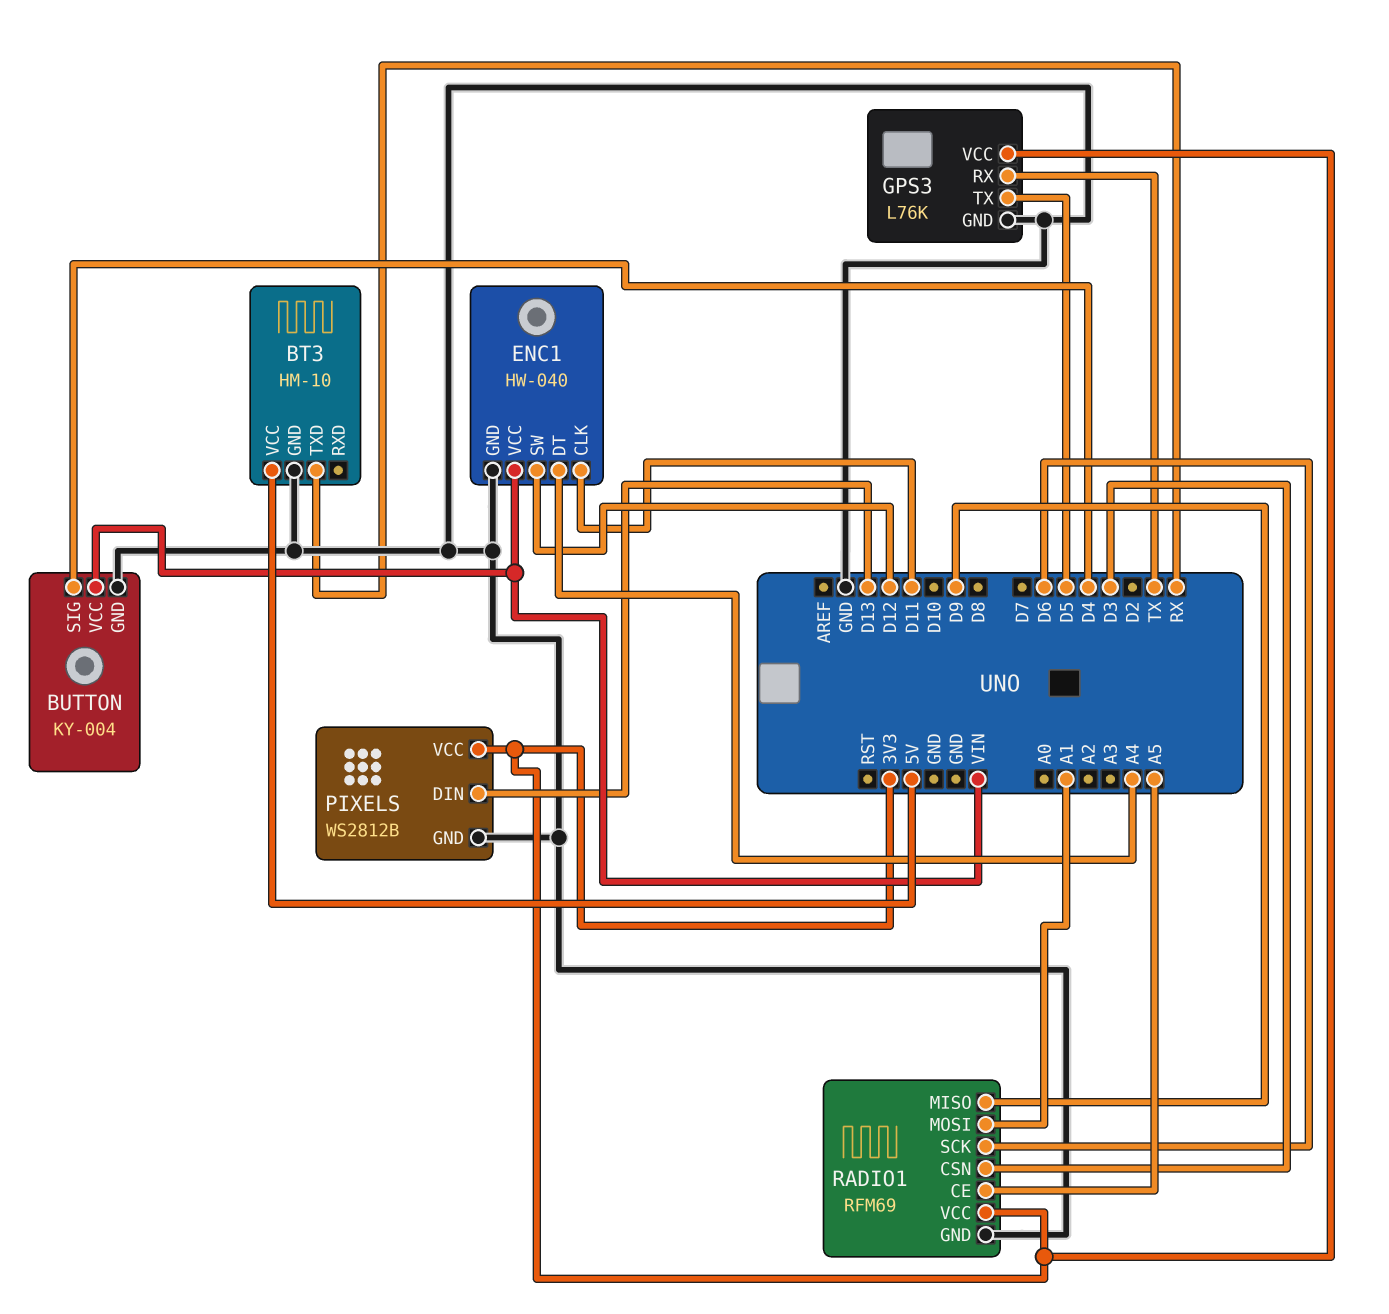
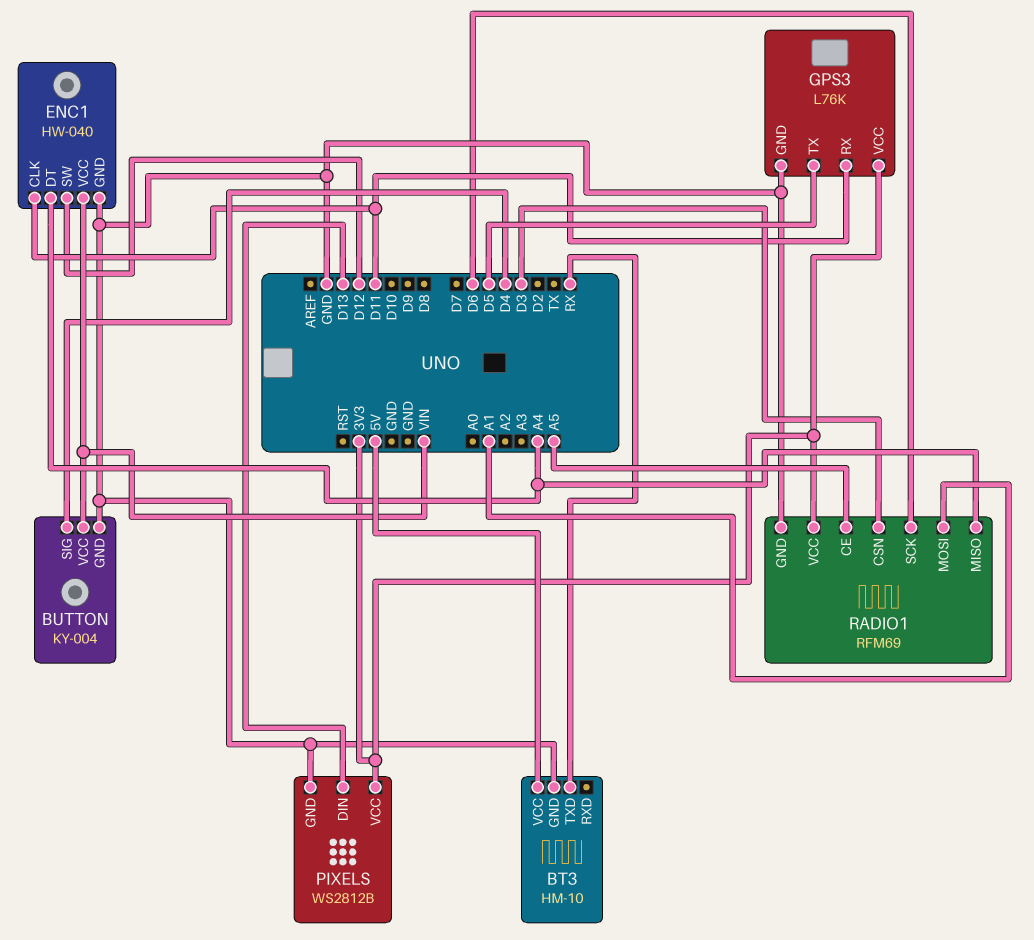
GPS3 pin RX: TX -> D11
RADIO1 pin MISO: D9 -> A4

